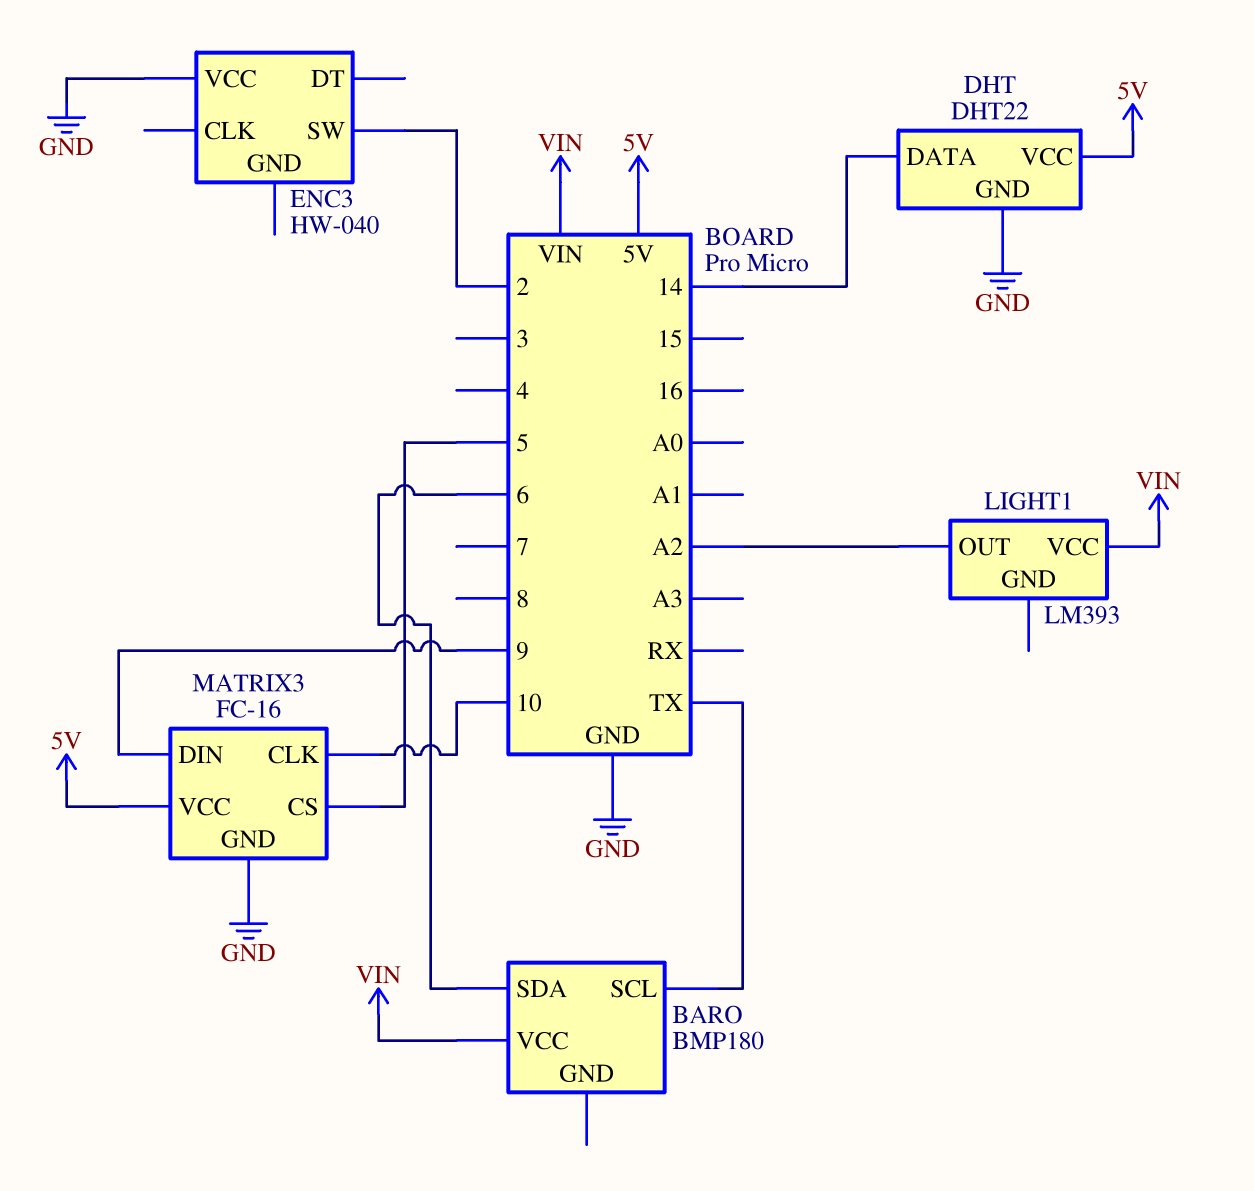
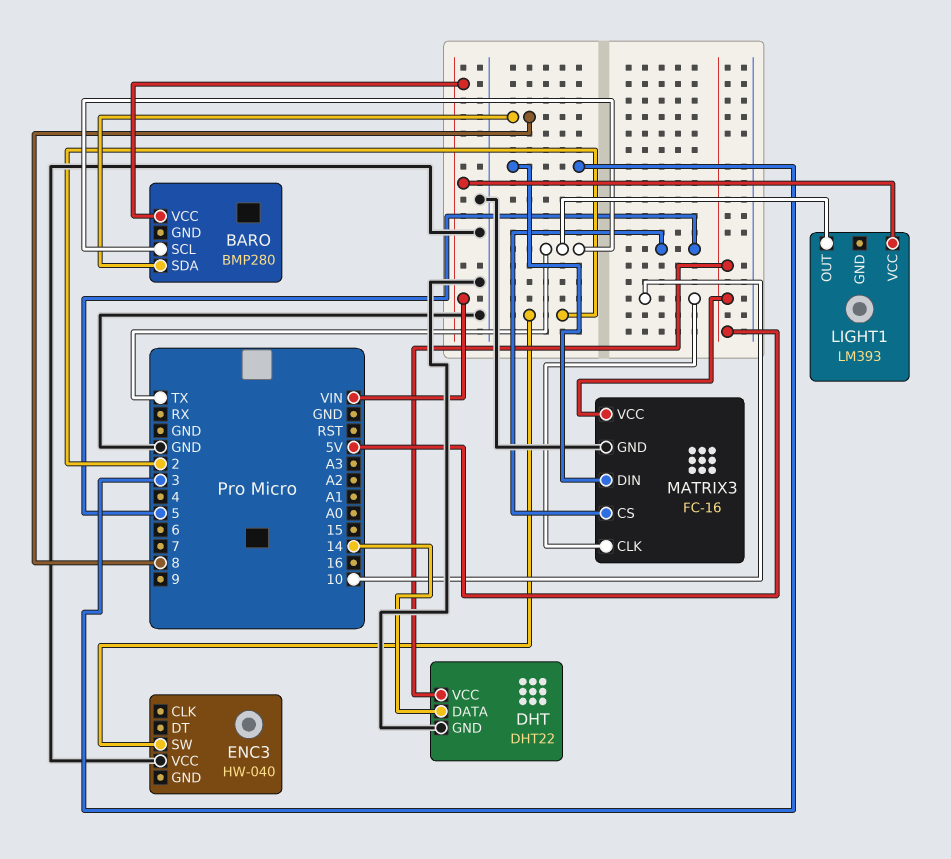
BARO: BMP180 -> BMP280
BARO pin SDA: 6 -> 8
LIGHT1 pin OUT: A2 -> TX
MATRIX3 pin DIN: 9 -> 3

